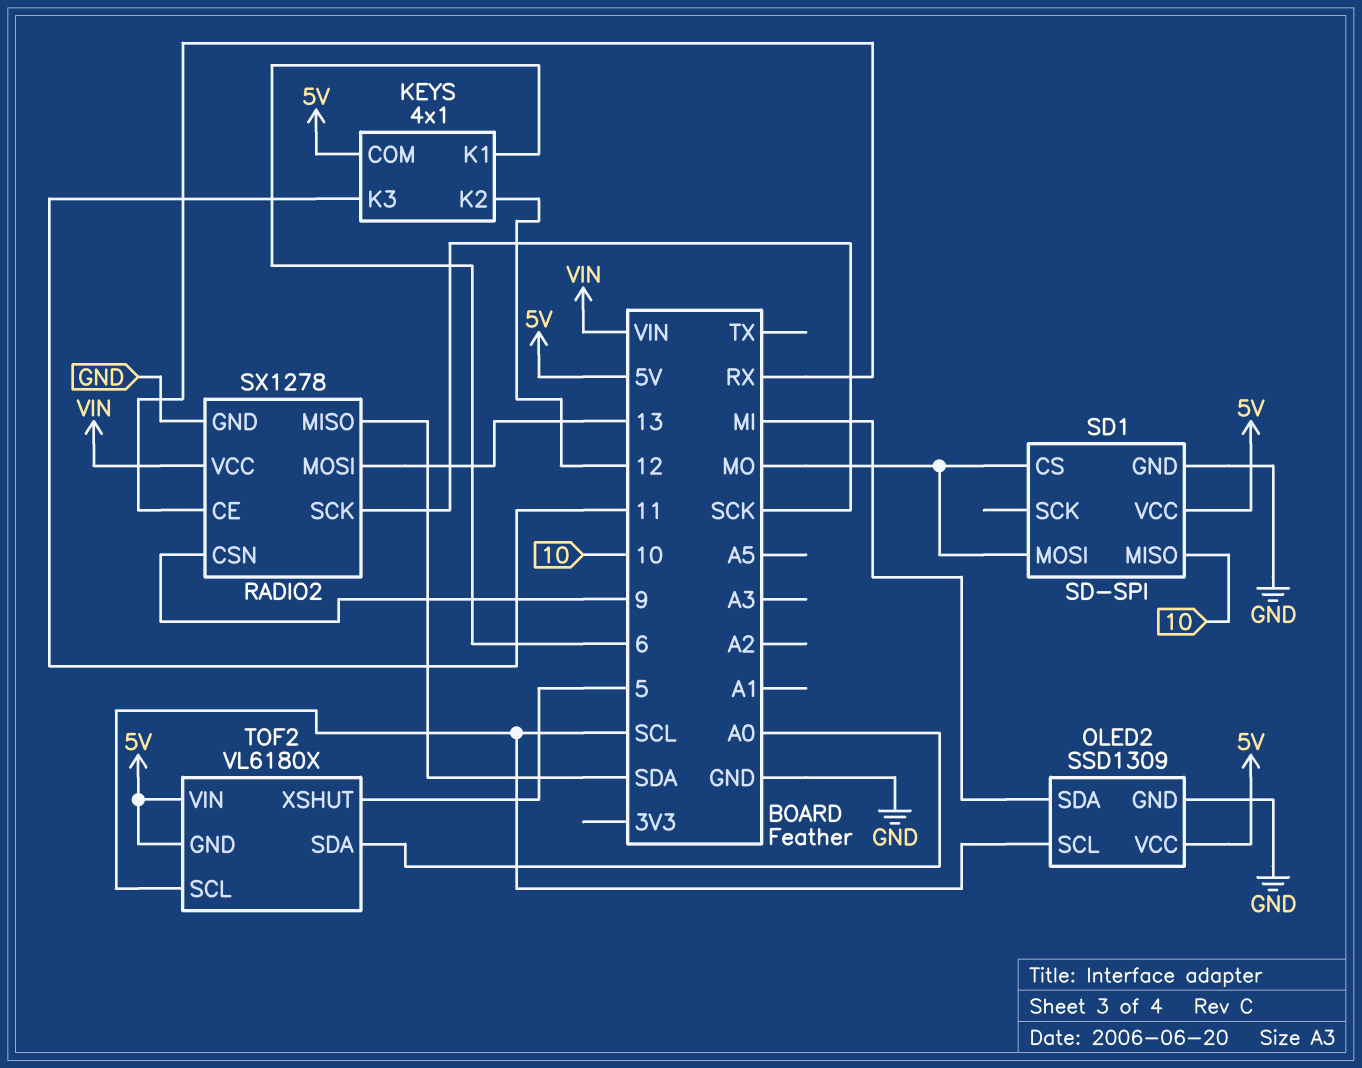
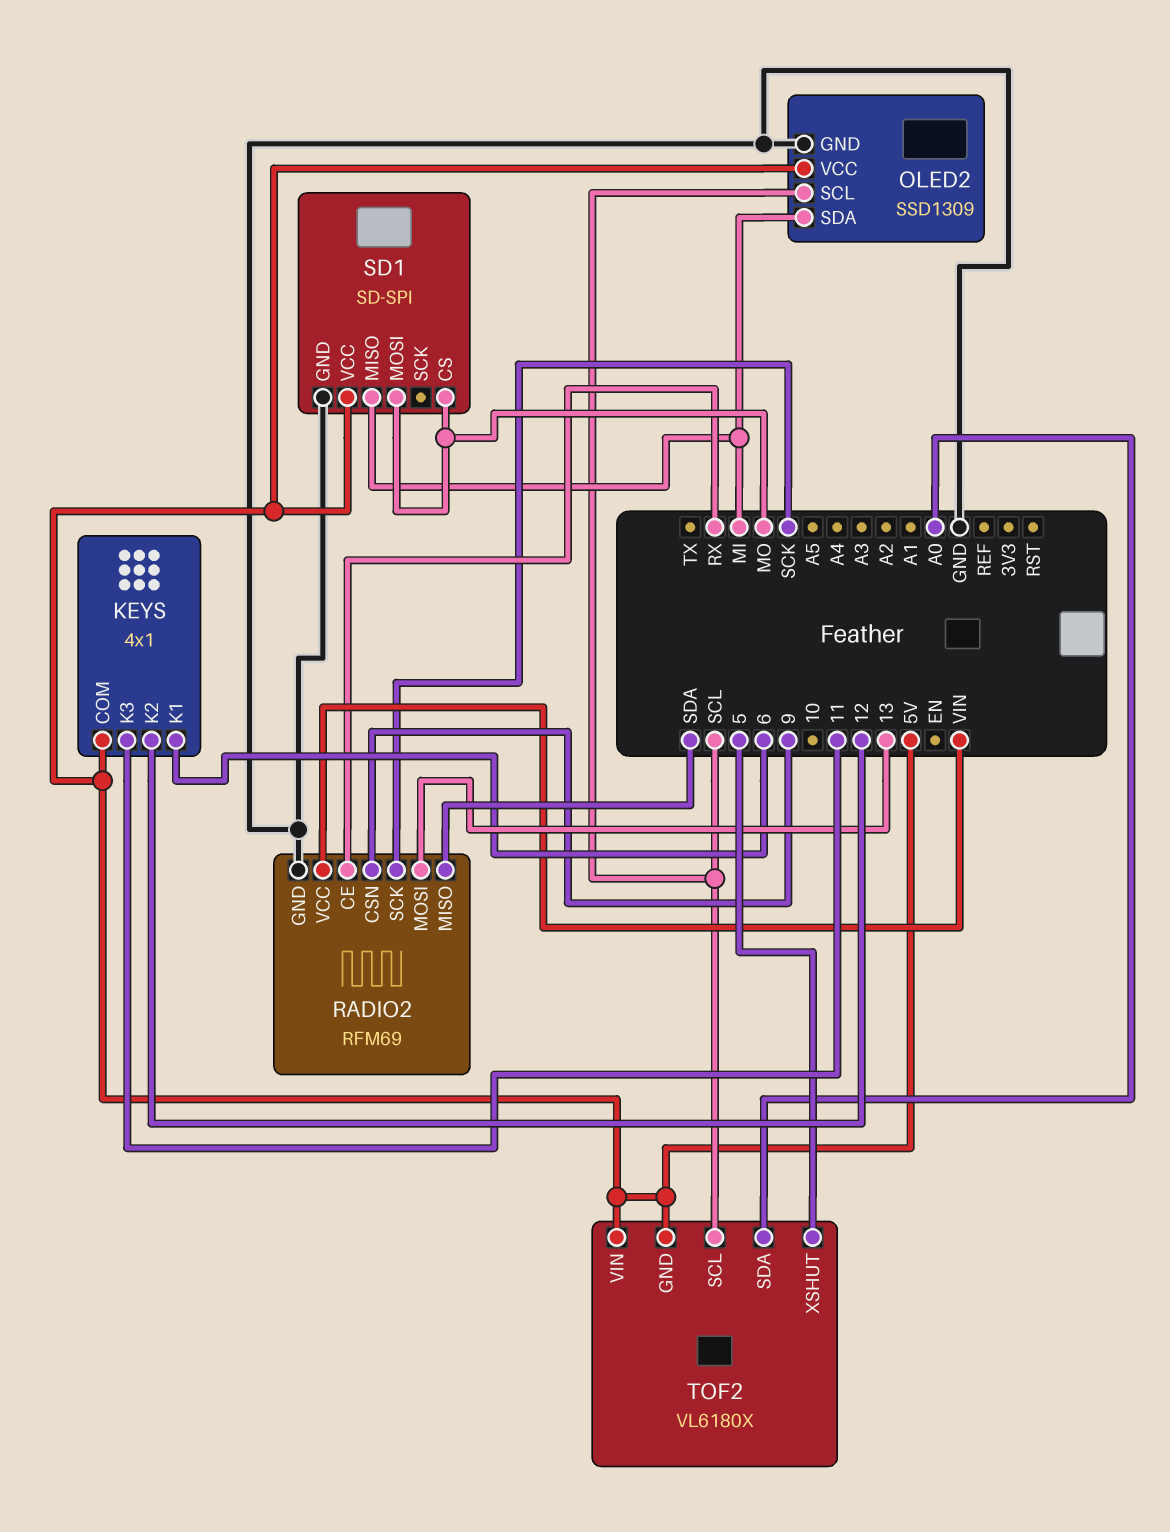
RADIO2: SX1278 -> RFM69
SD1 pin MISO: 10 -> MI

